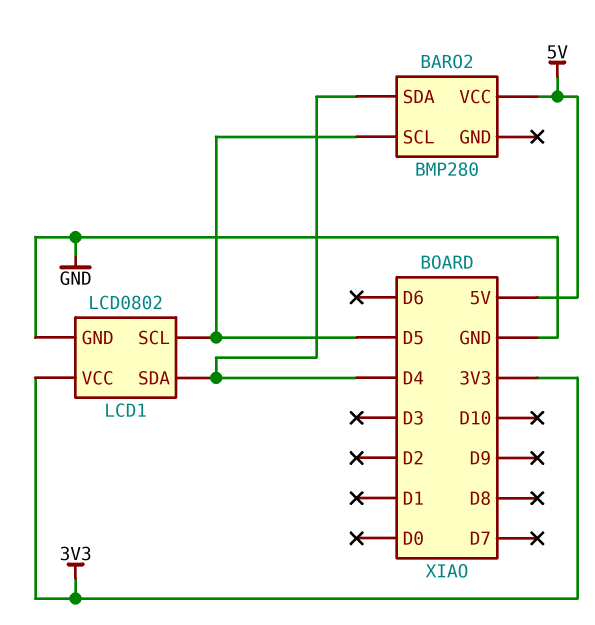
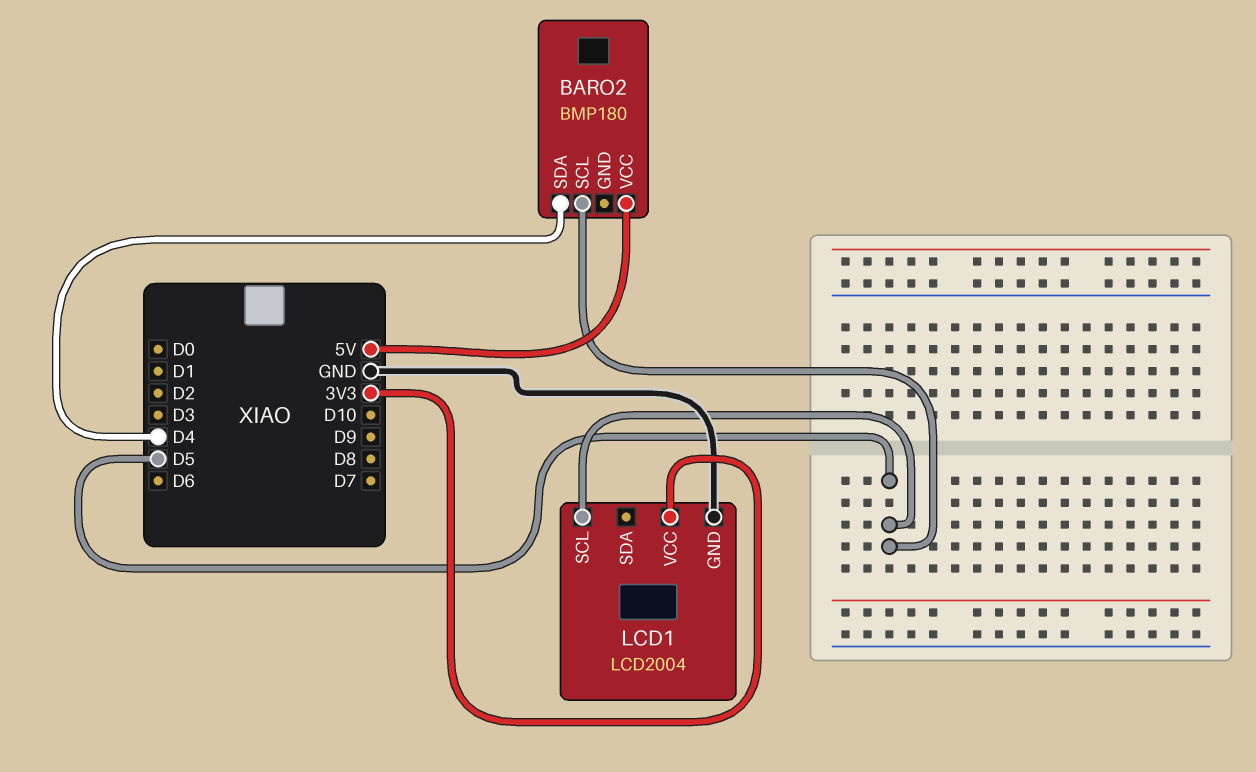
BARO2: BMP280 -> BMP180
LCD1: LCD0802 -> LCD2004
LCD1 pin SDA: D4 -> none

